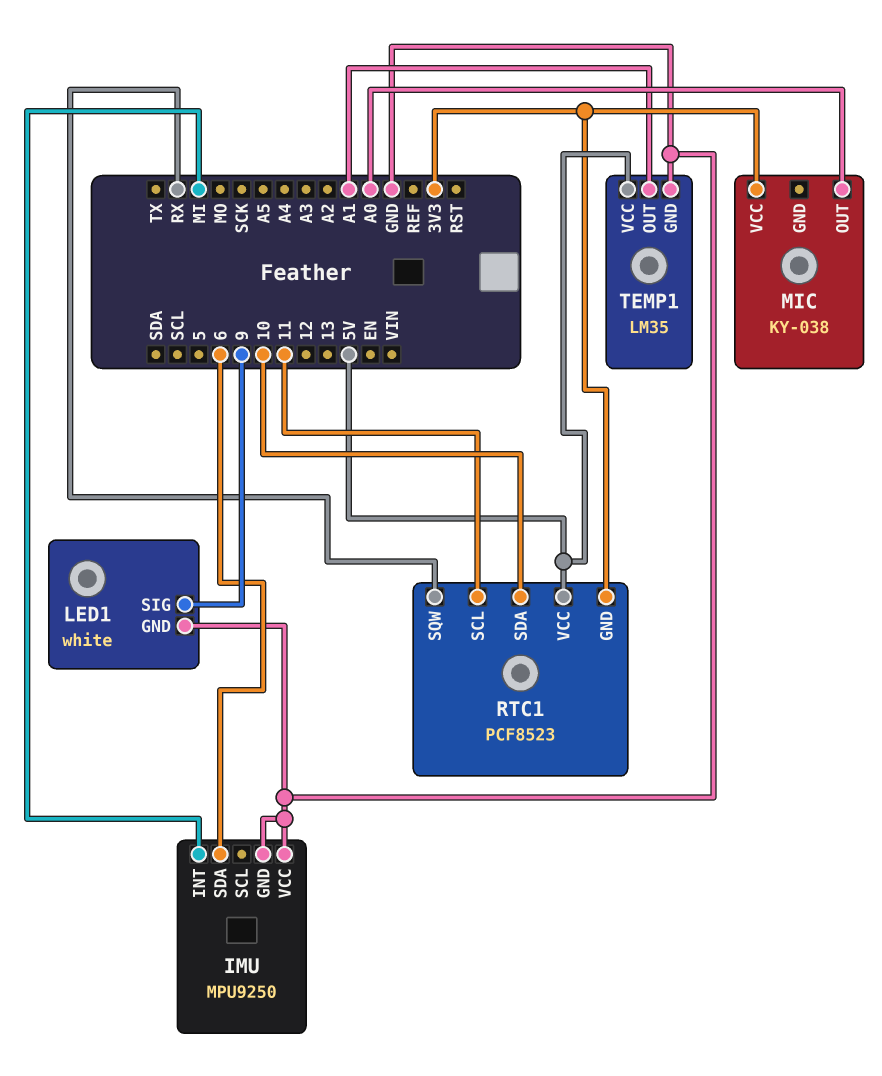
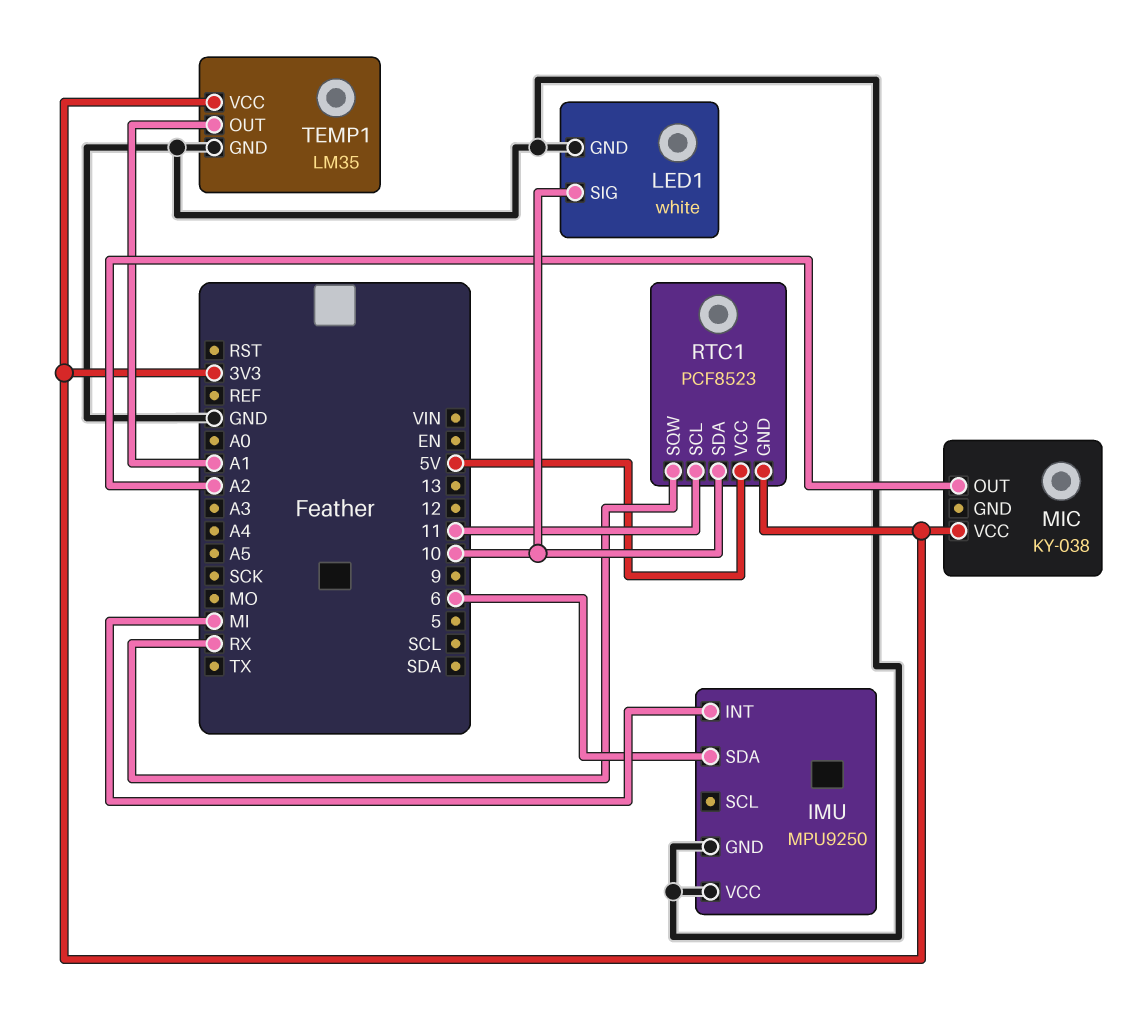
LED1 pin SIG: 9 -> 10
MIC pin OUT: A0 -> A2
TEMP1 pin VCC: 5V -> 3V3

